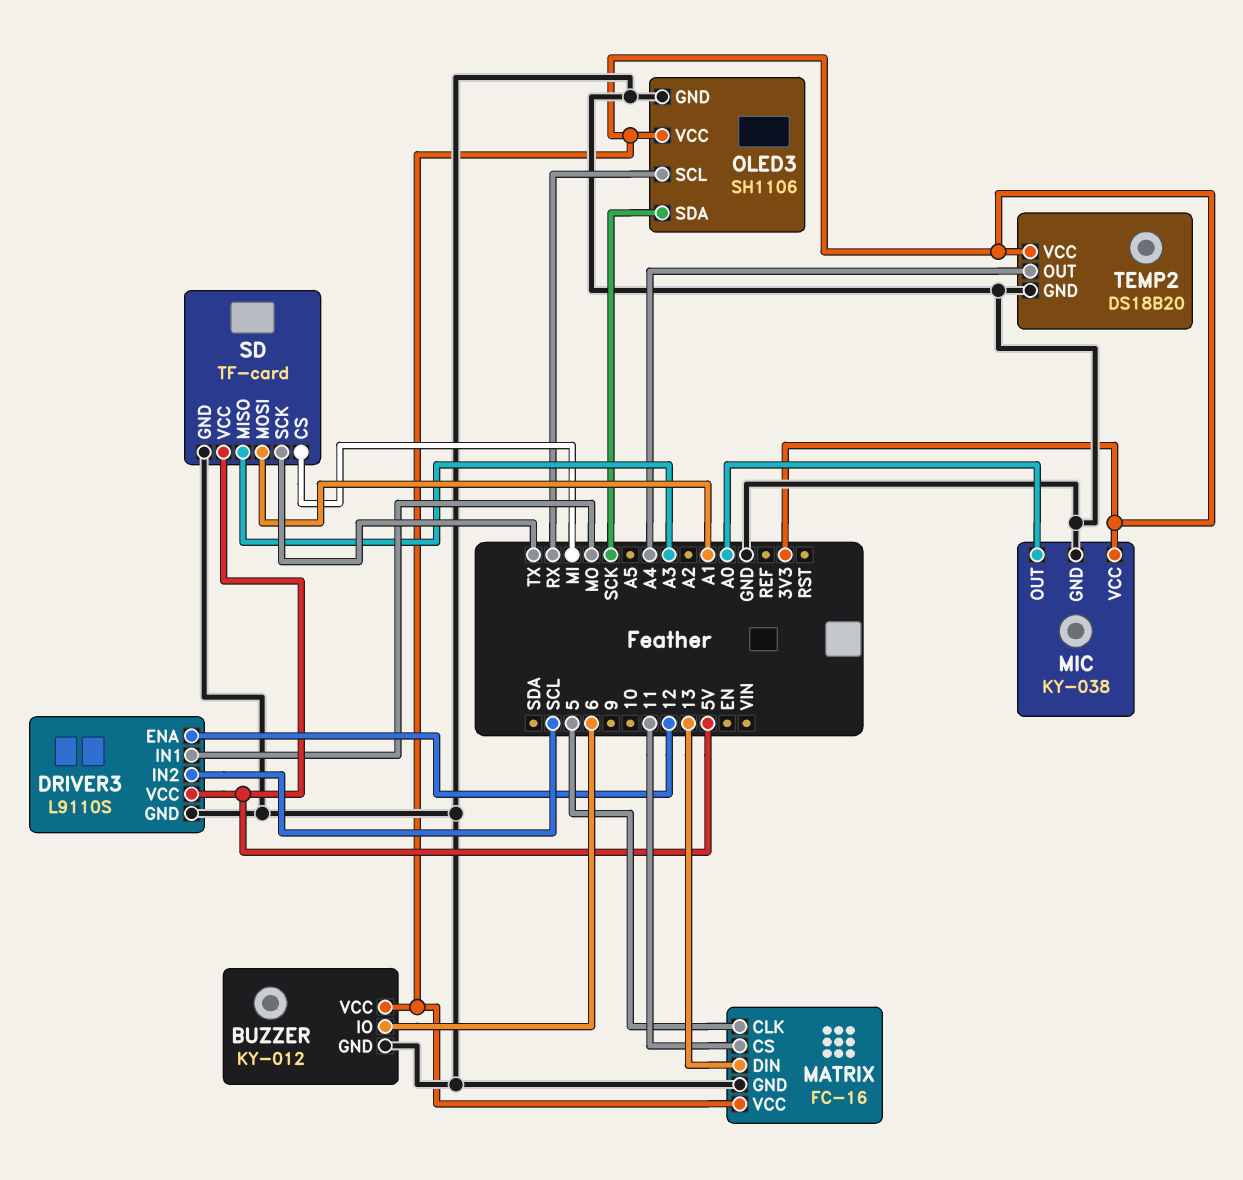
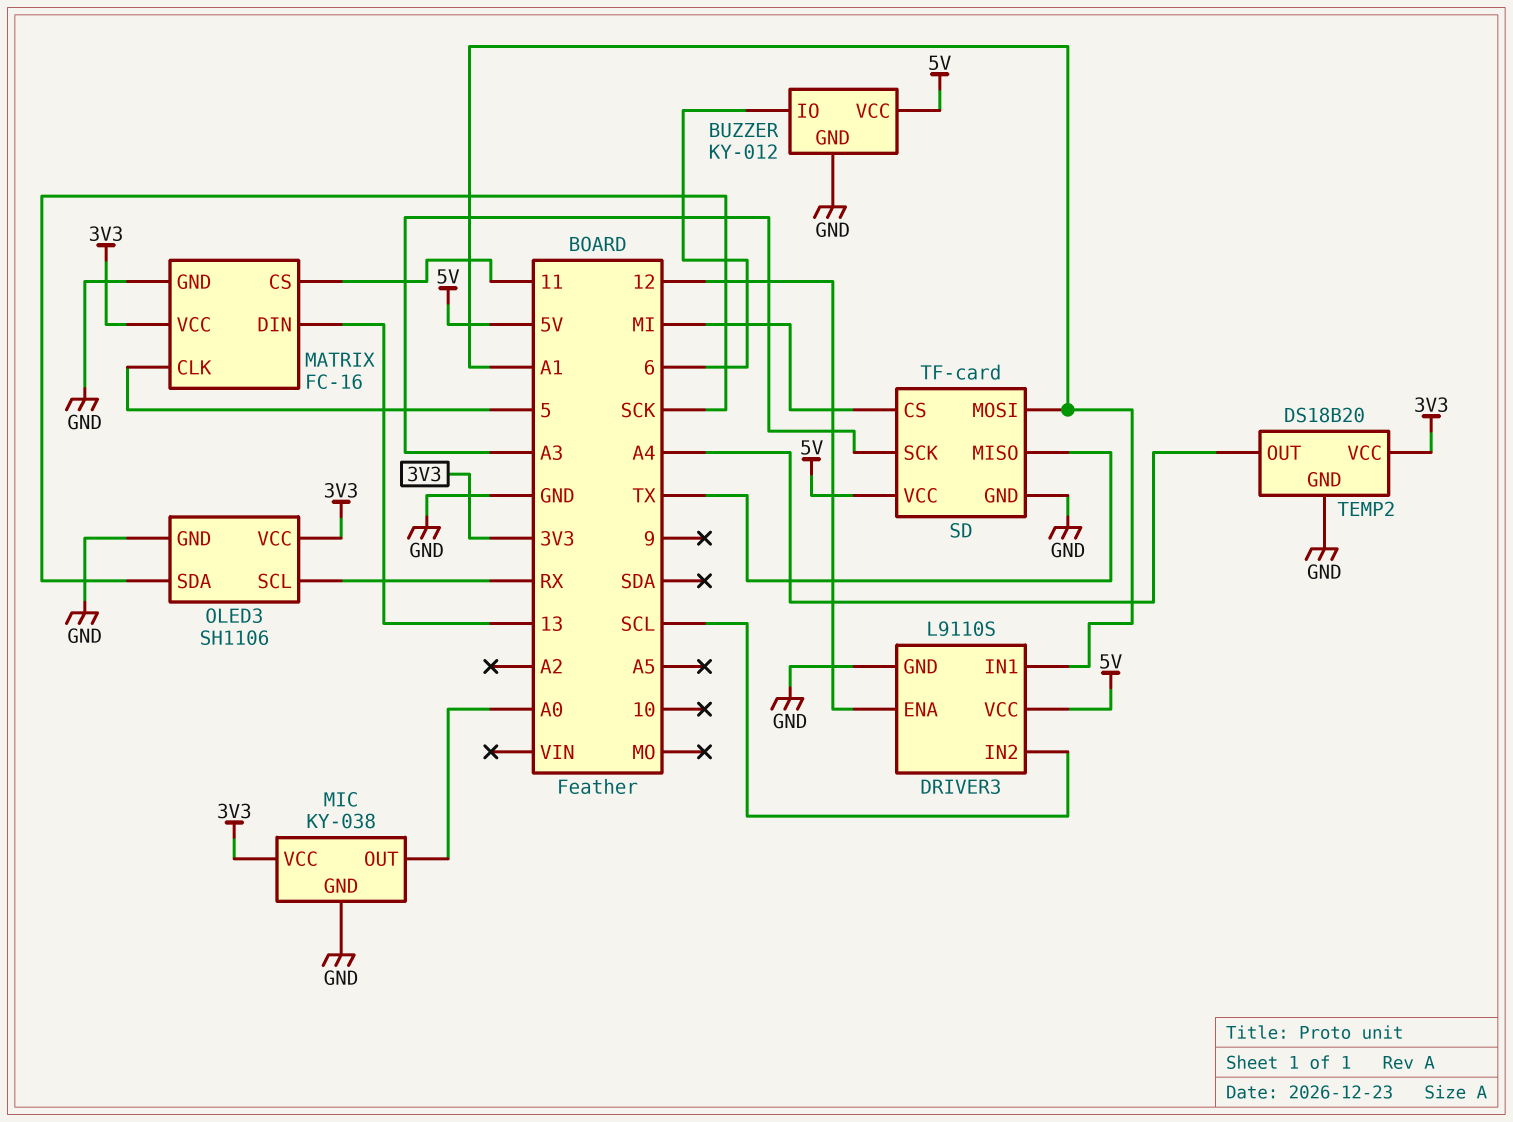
BUZZER pin VCC: 3V3 -> 5V
DRIVER3 pin IN1: MO -> A1
SD pin MISO: A3 -> TX
SD pin SCK: TX -> A3

